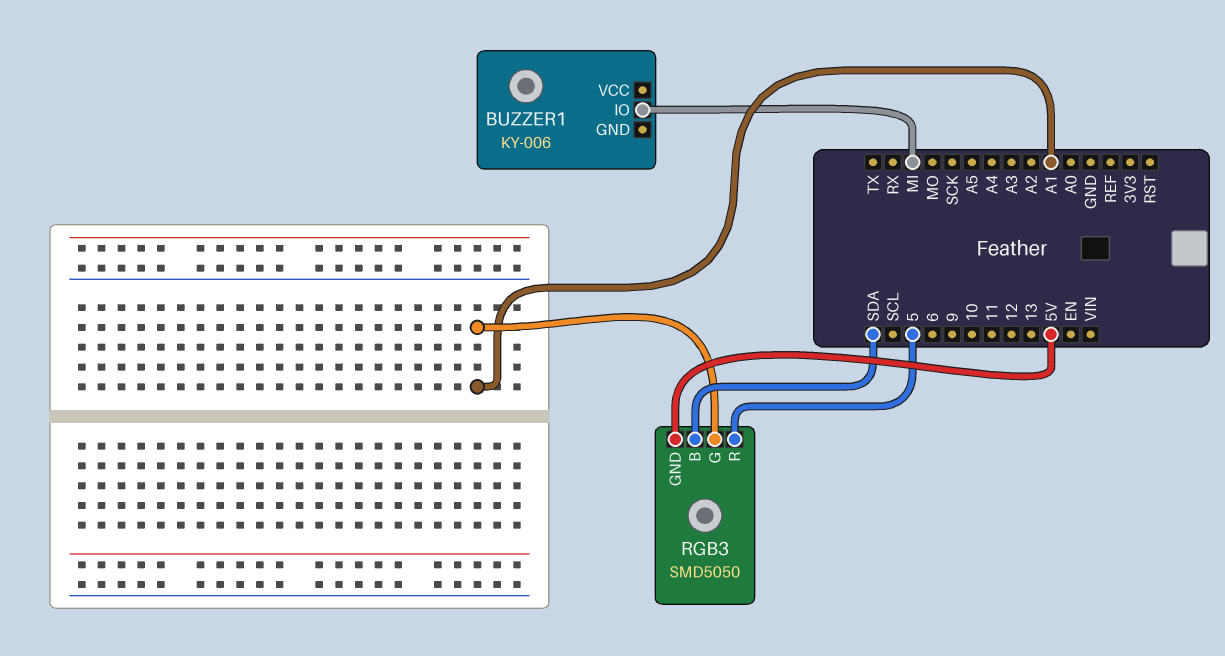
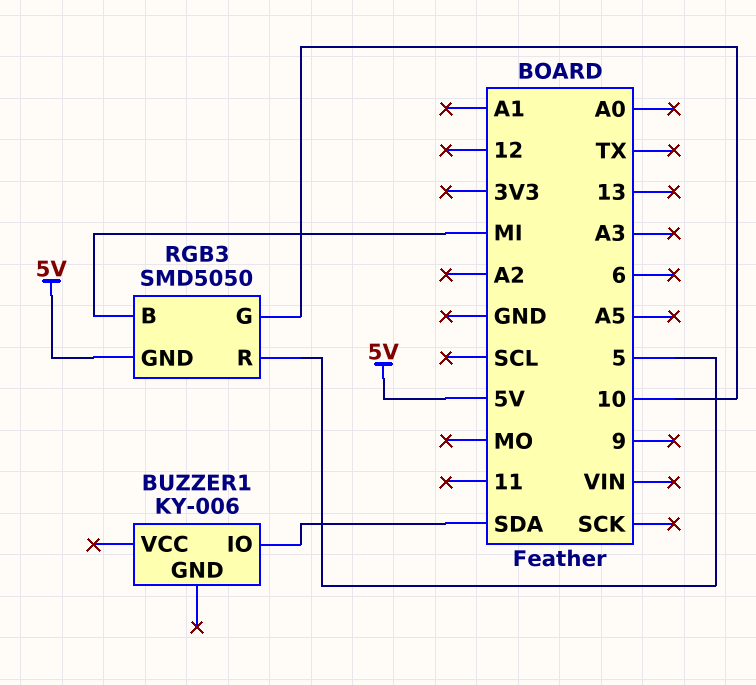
BUZZER1 pin IO: MI -> SDA
RGB3 pin B: SDA -> MI
RGB3 pin G: A1 -> 10

